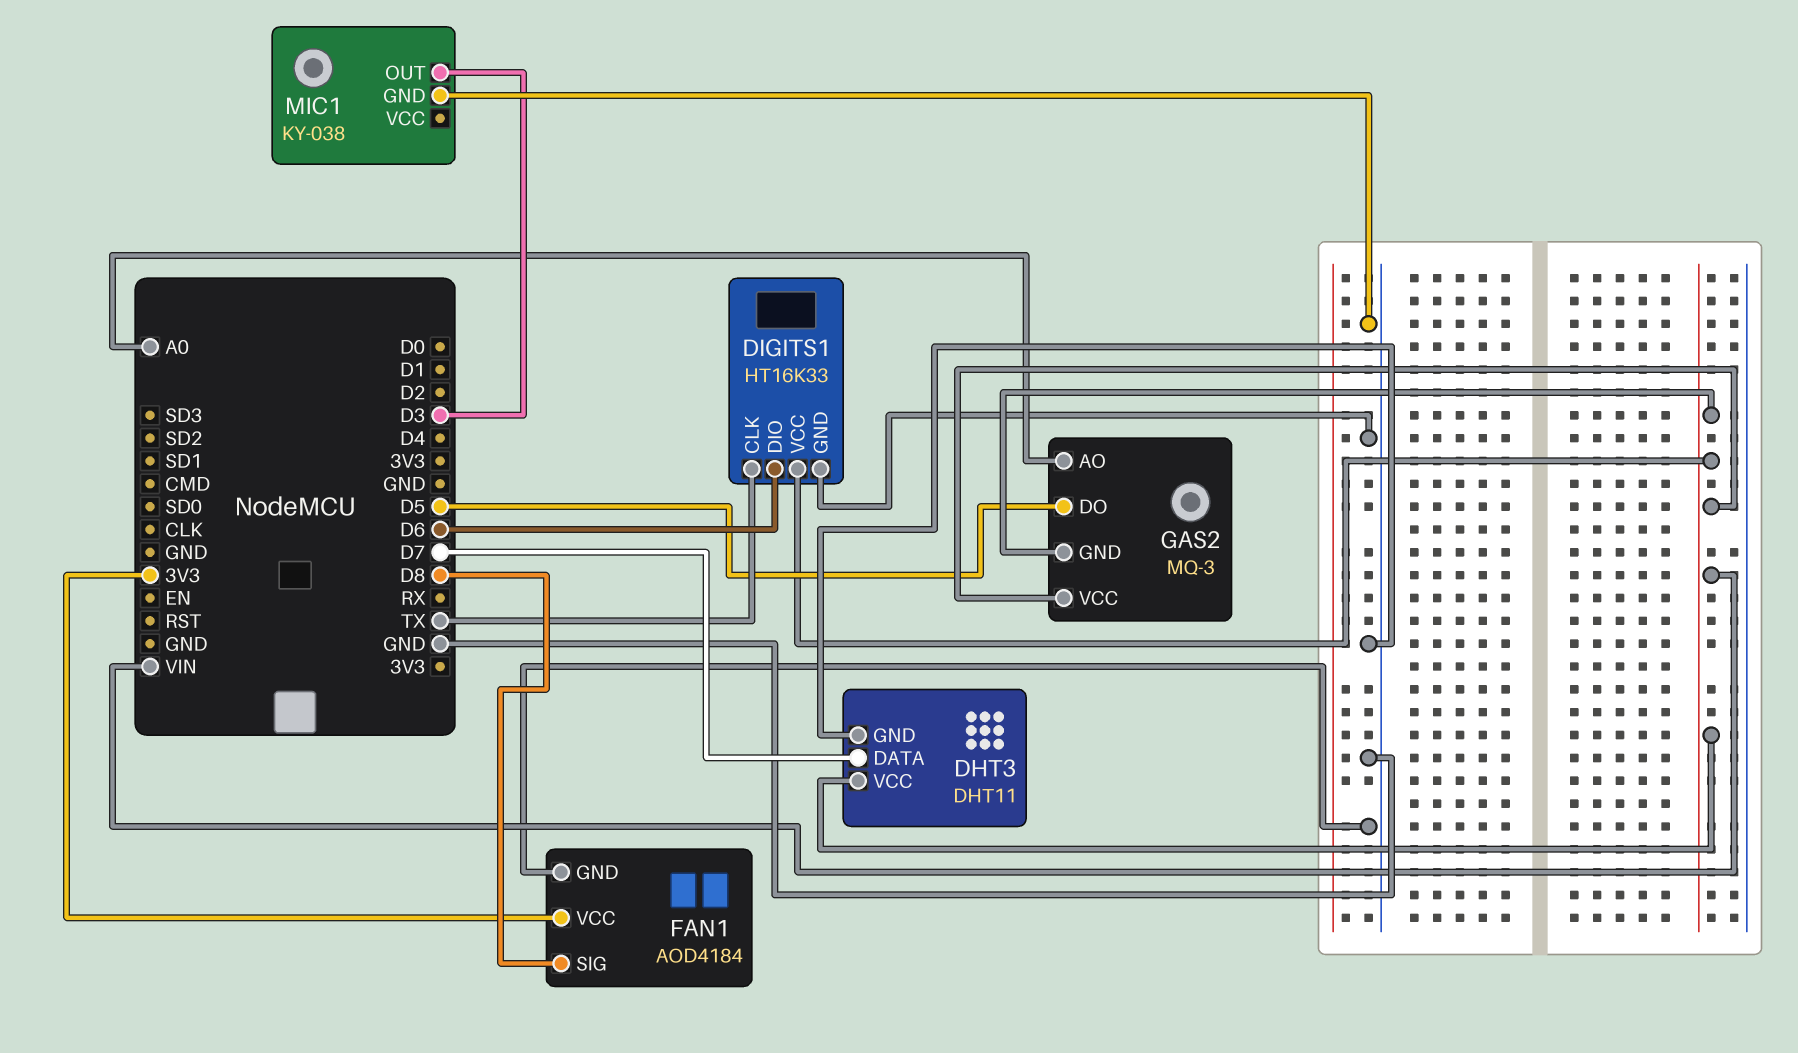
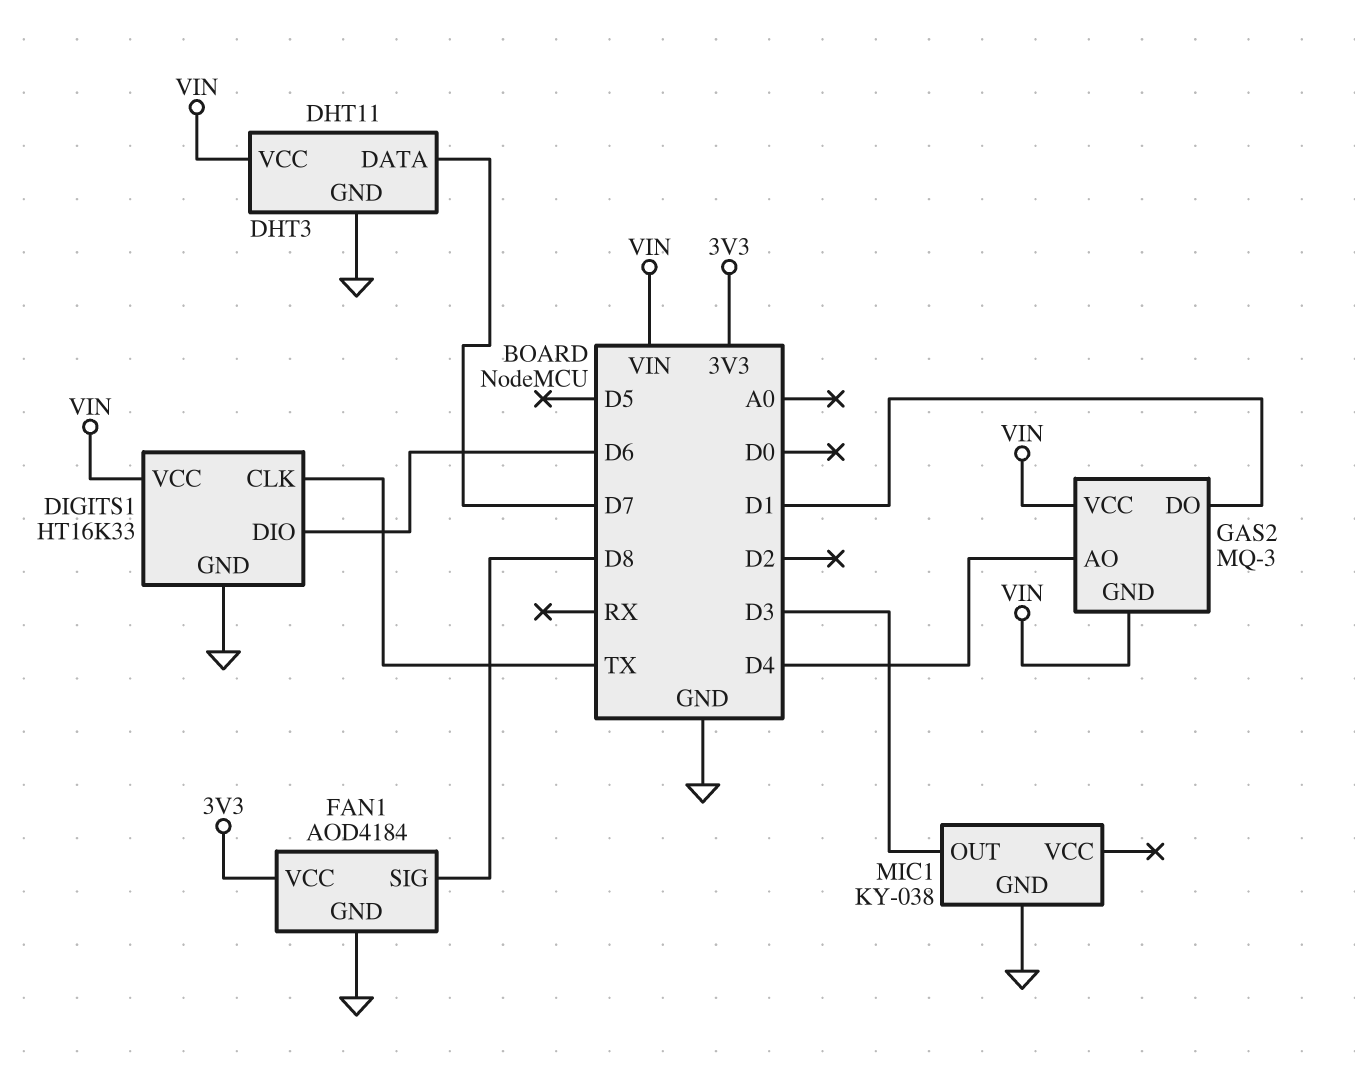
GAS2 pin AO: A0 -> D4
GAS2 pin DO: D5 -> D1

